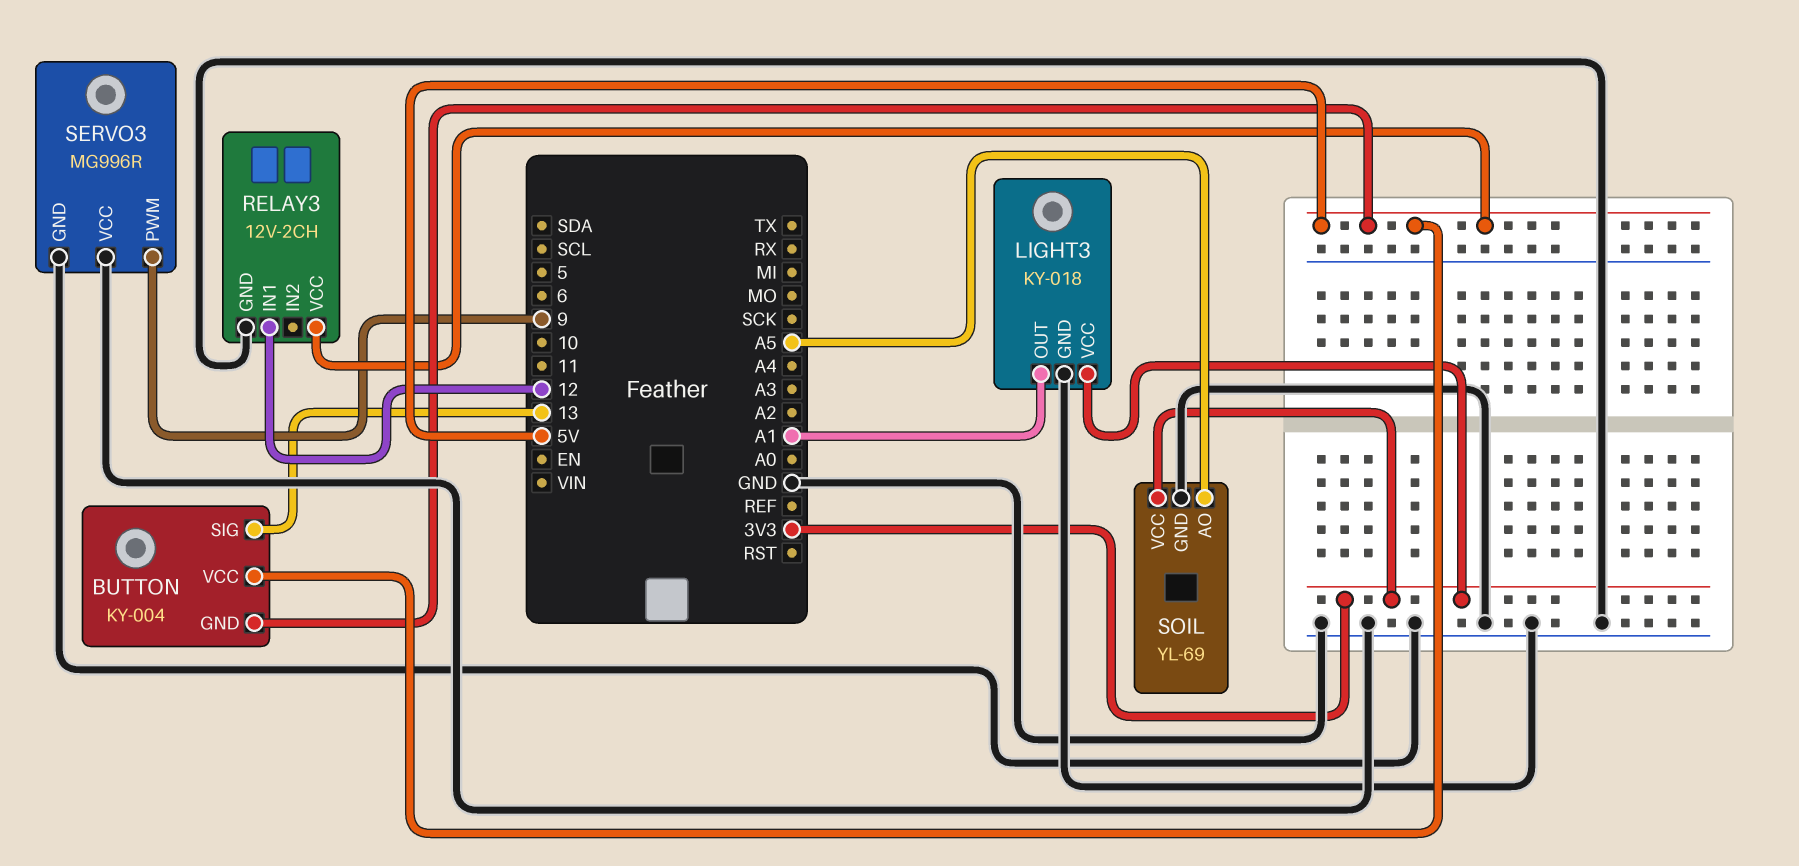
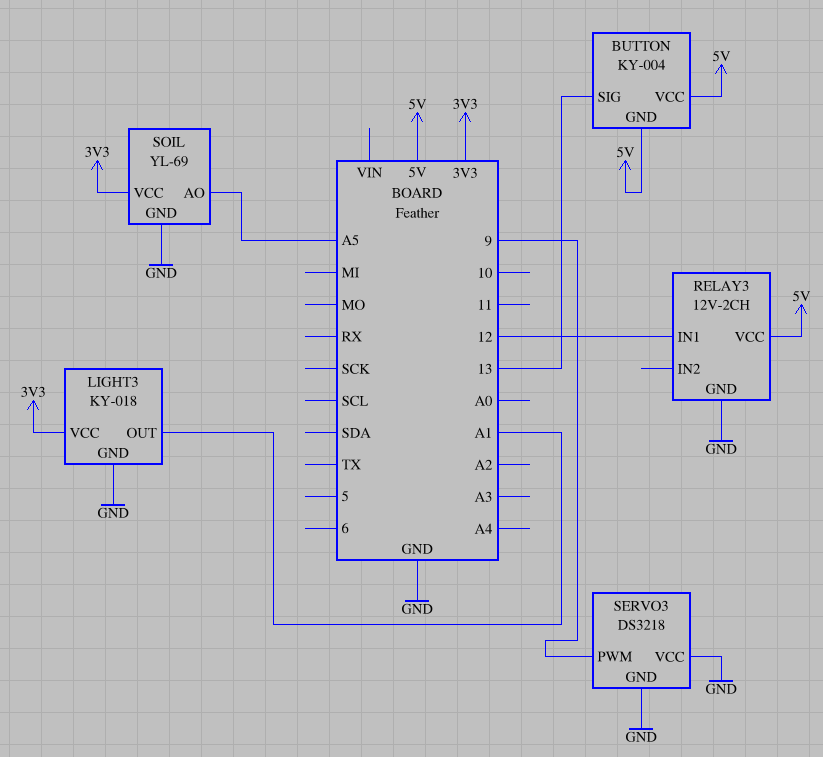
SERVO3: MG996R -> DS3218

